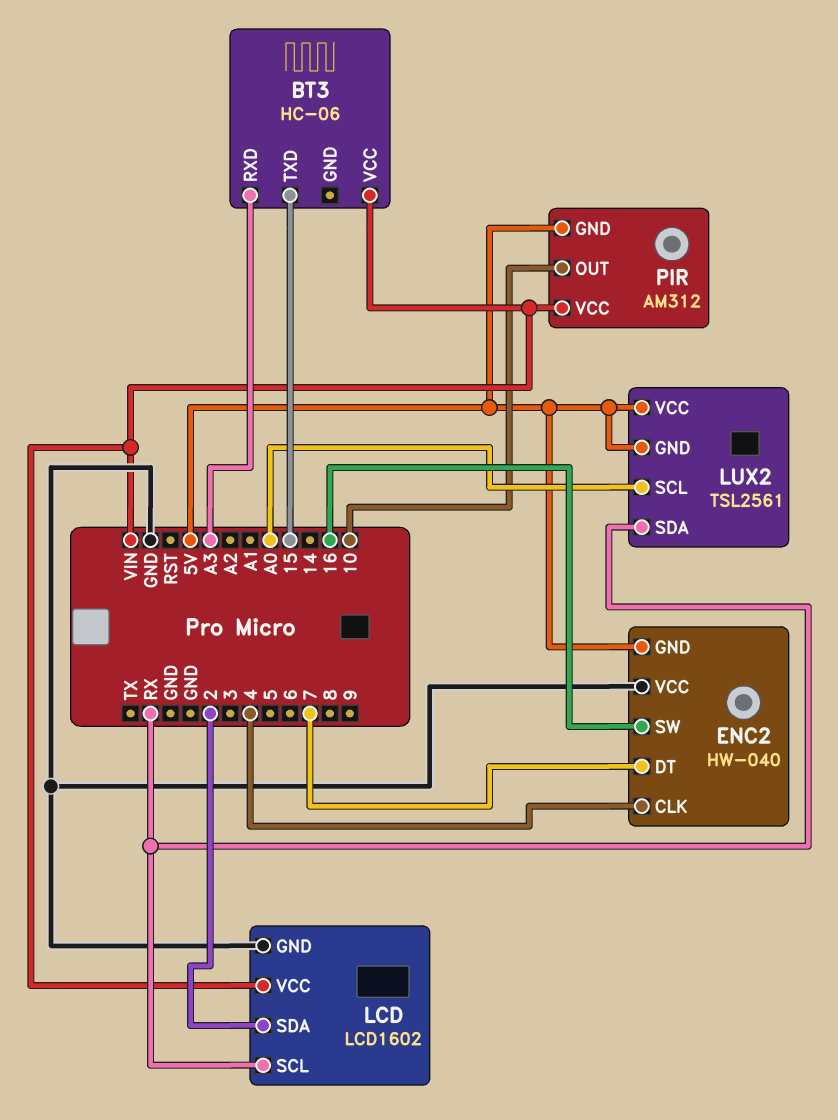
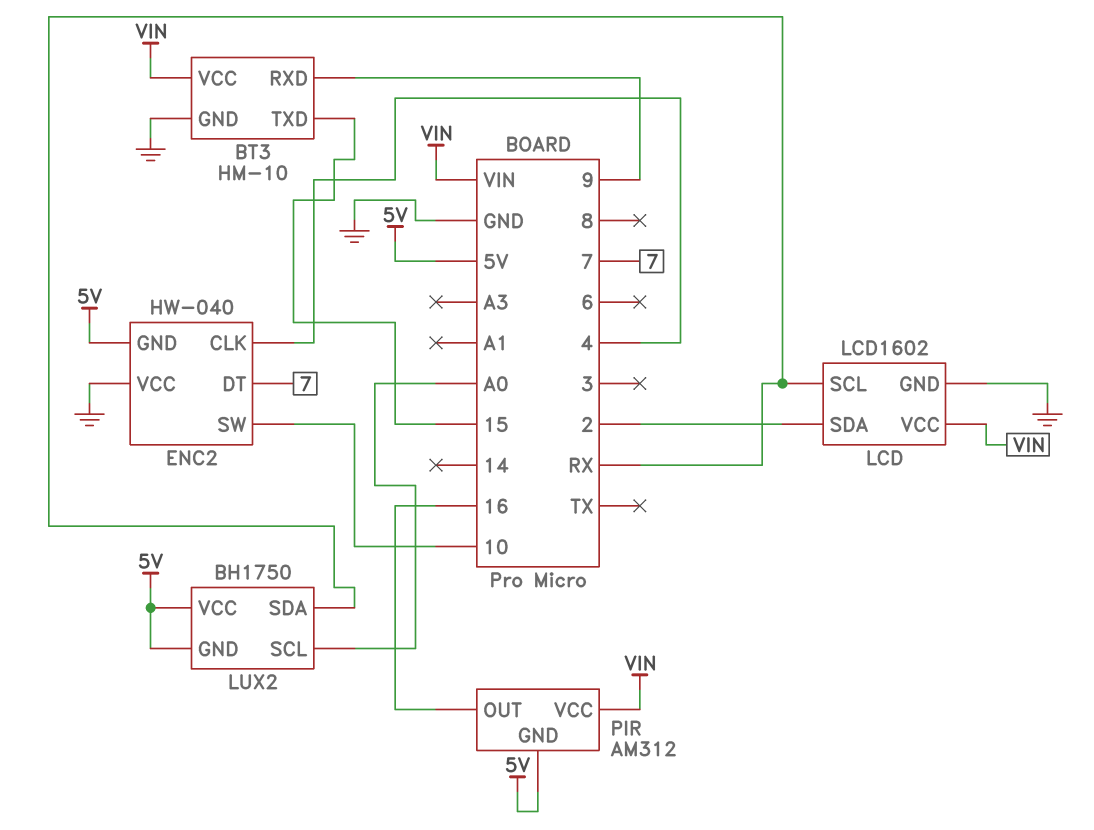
BT3: HC-06 -> HM-10
BT3 pin GND: none -> GND
BT3 pin RXD: A3 -> 9
ENC2 pin SW: 16 -> 10
LUX2: TSL2561 -> BH1750
PIR pin OUT: 10 -> 16

